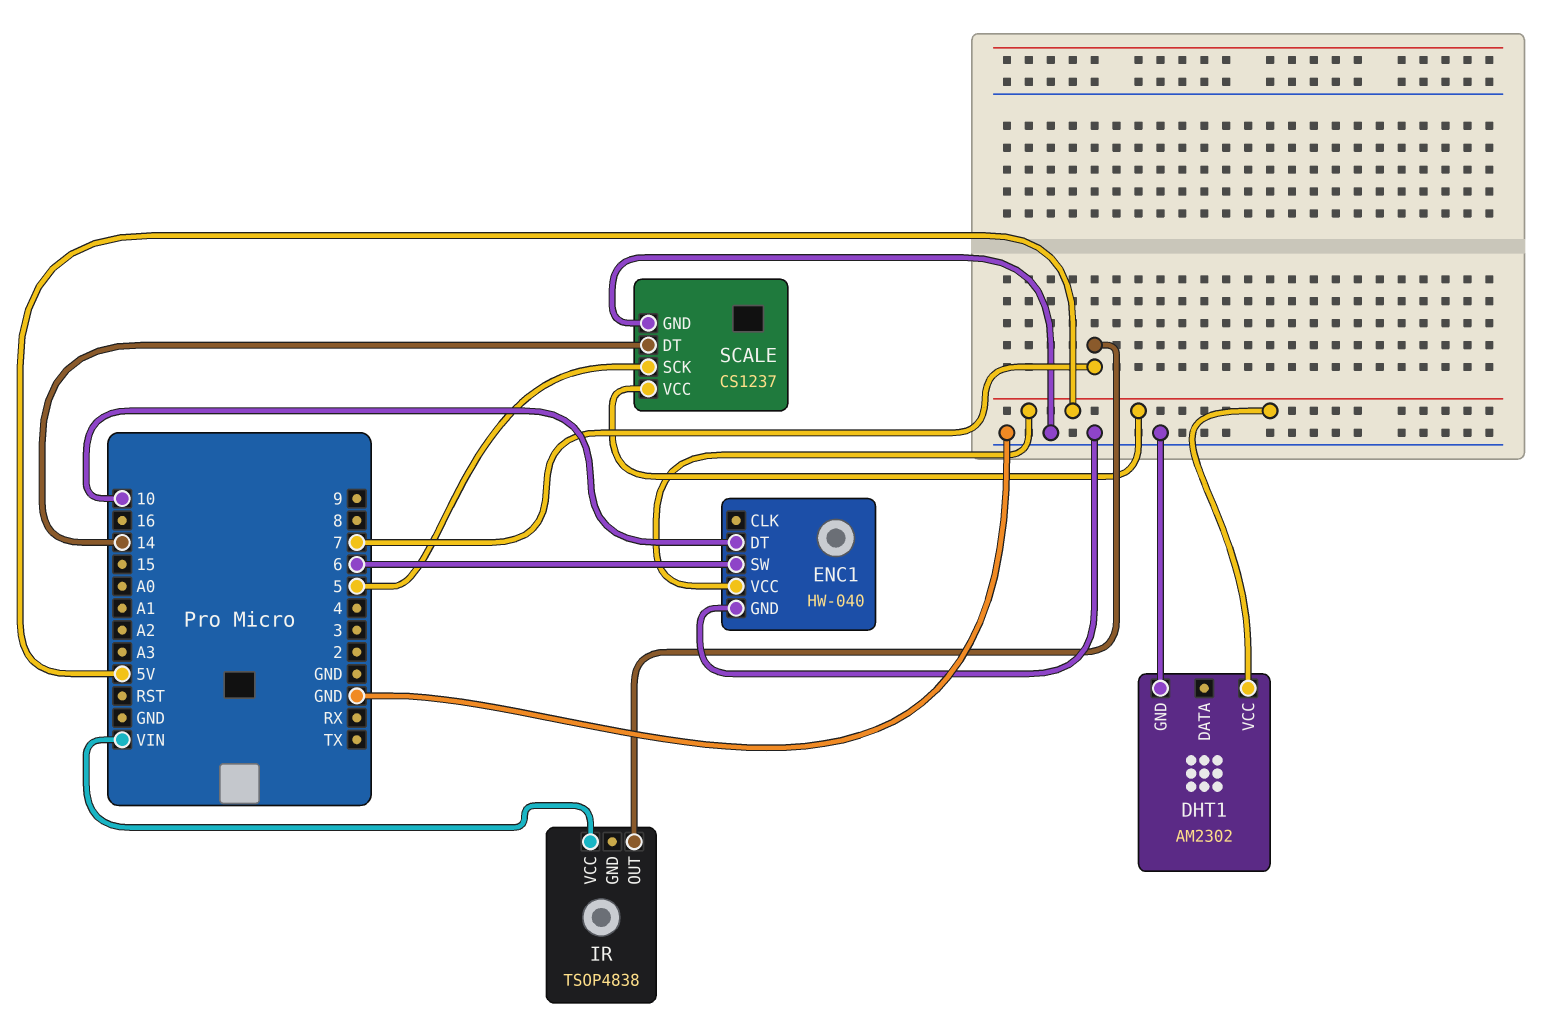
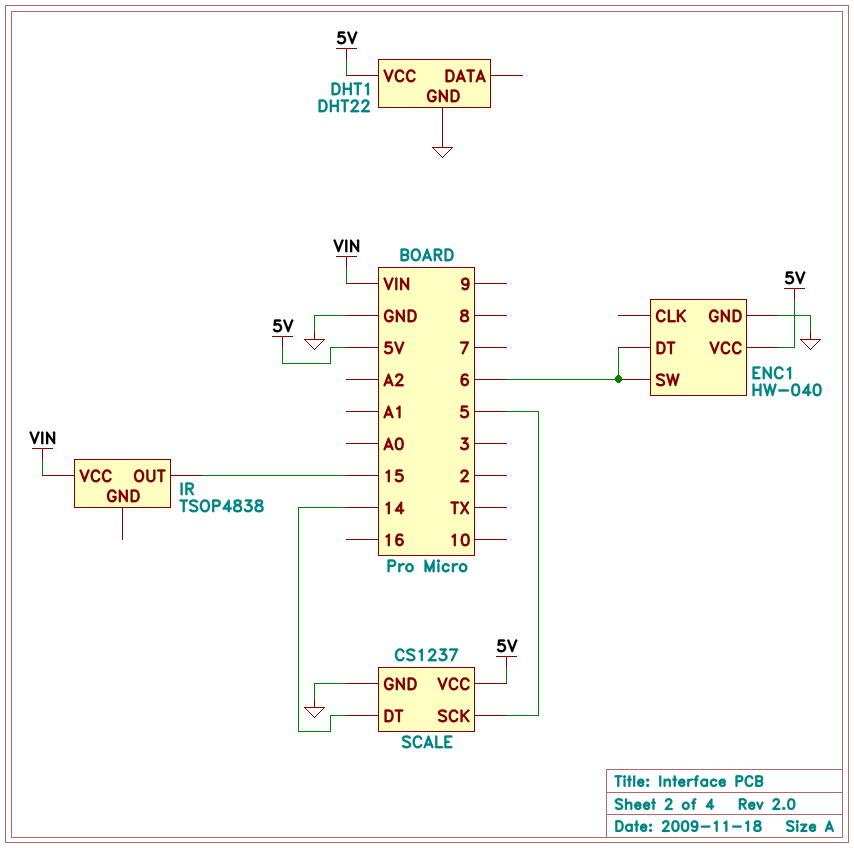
DHT1: AM2302 -> DHT22
ENC1 pin DT: 10 -> 6
IR pin OUT: 7 -> 15

